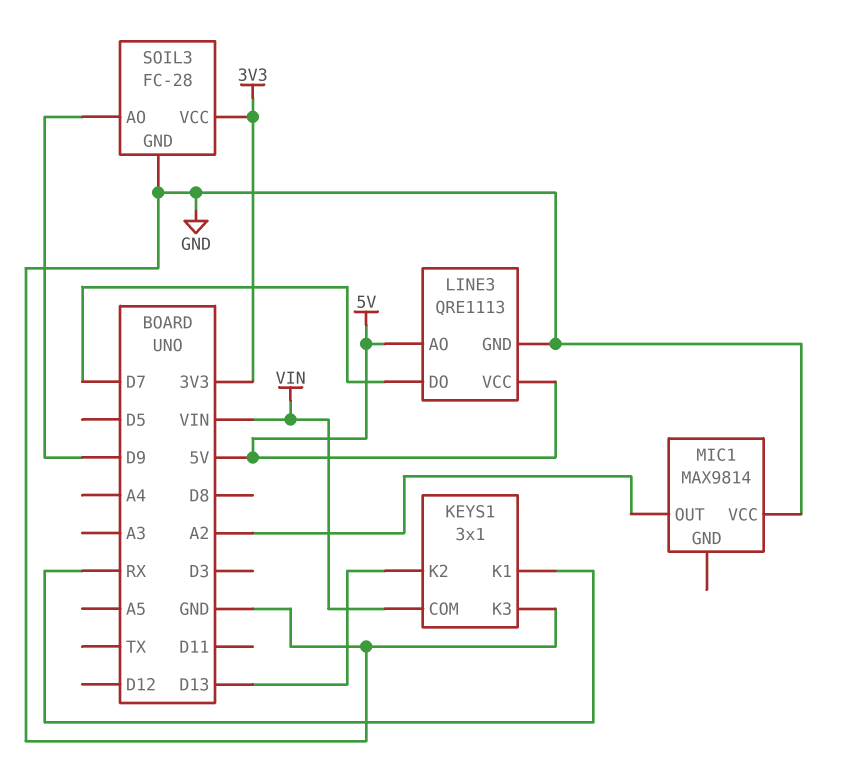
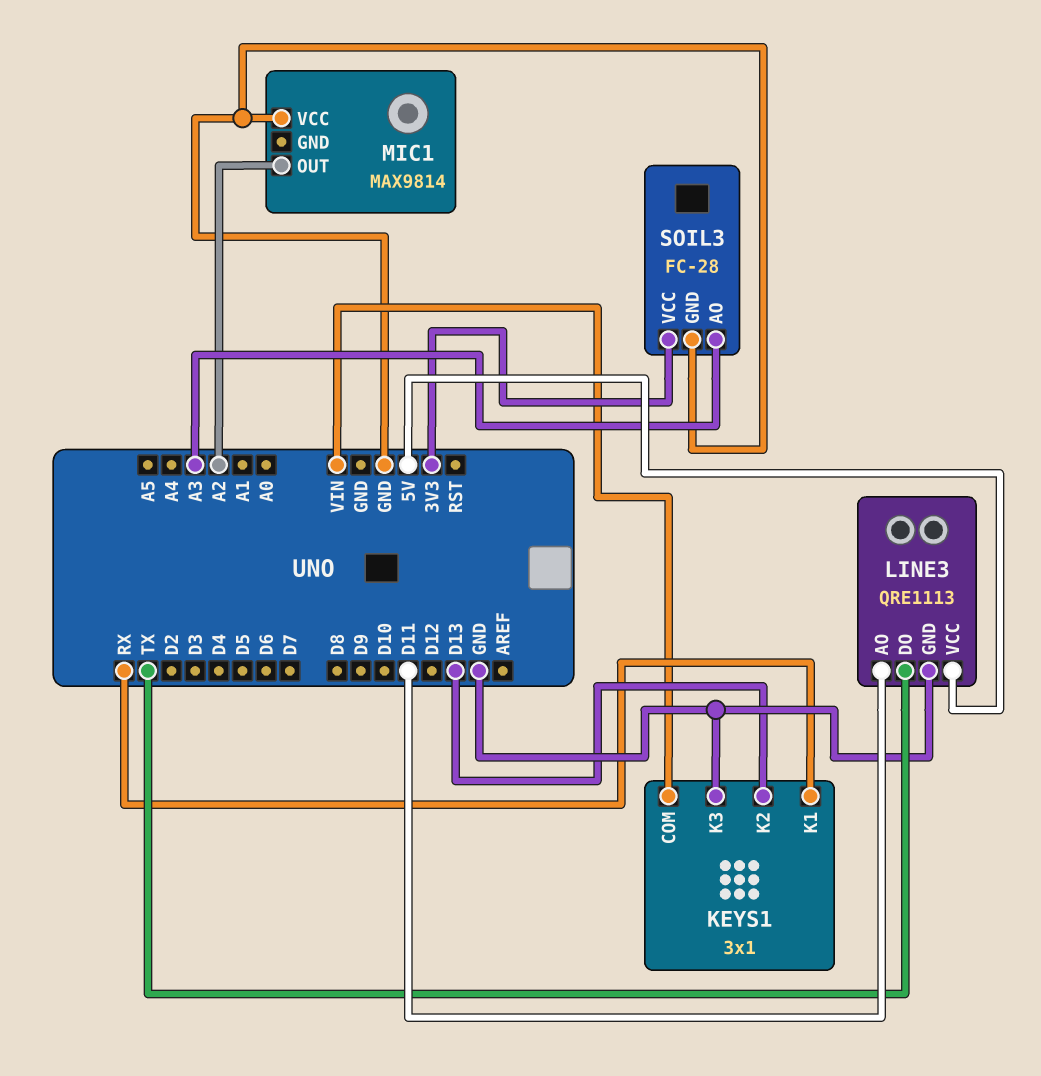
LINE3 pin AO: 5V -> D11
LINE3 pin DO: D7 -> TX
SOIL3 pin AO: D9 -> A3

